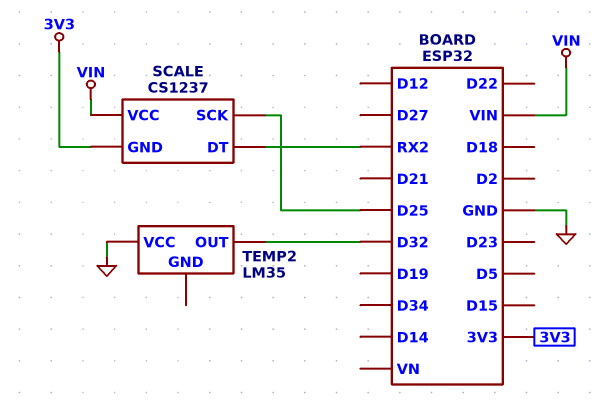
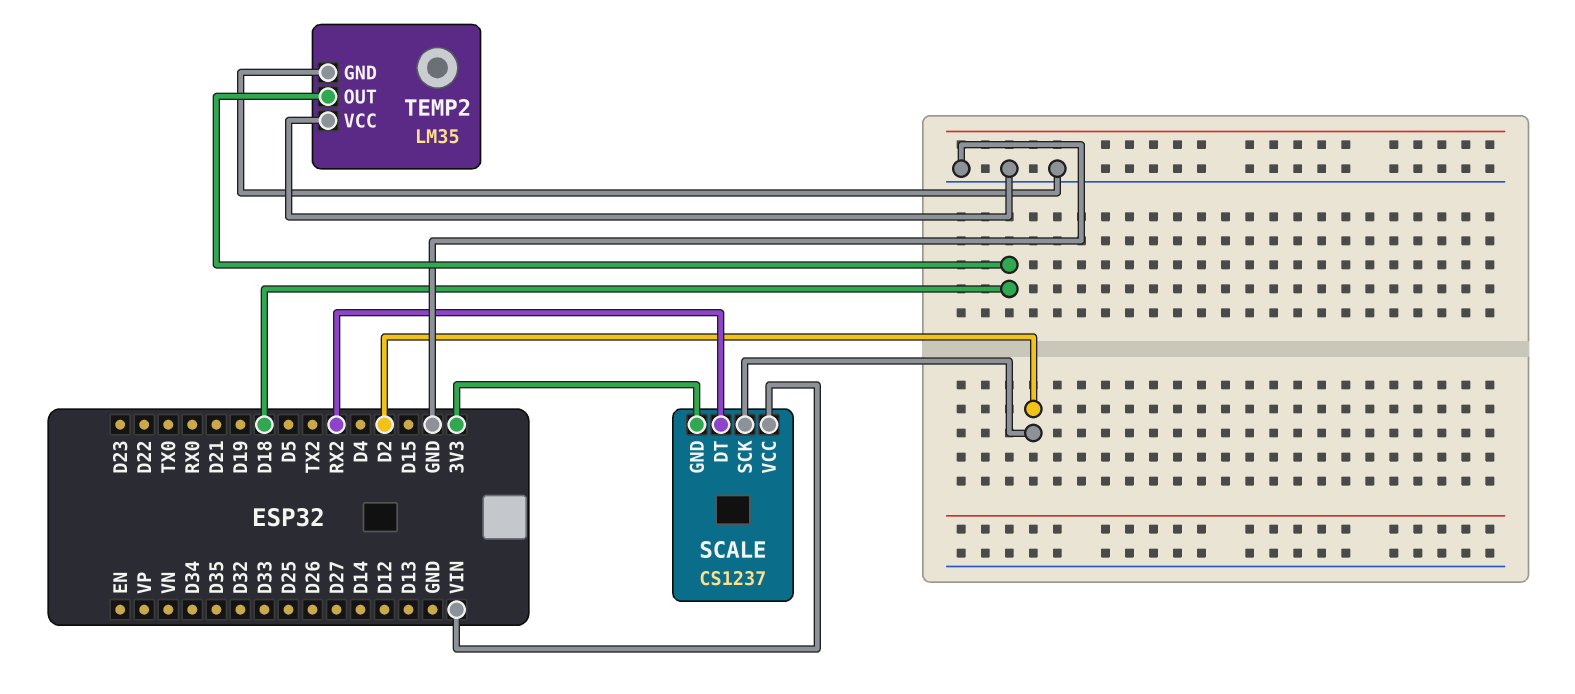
SCALE pin SCK: D25 -> D2
TEMP2 pin GND: none -> GND
TEMP2 pin OUT: D32 -> D18

